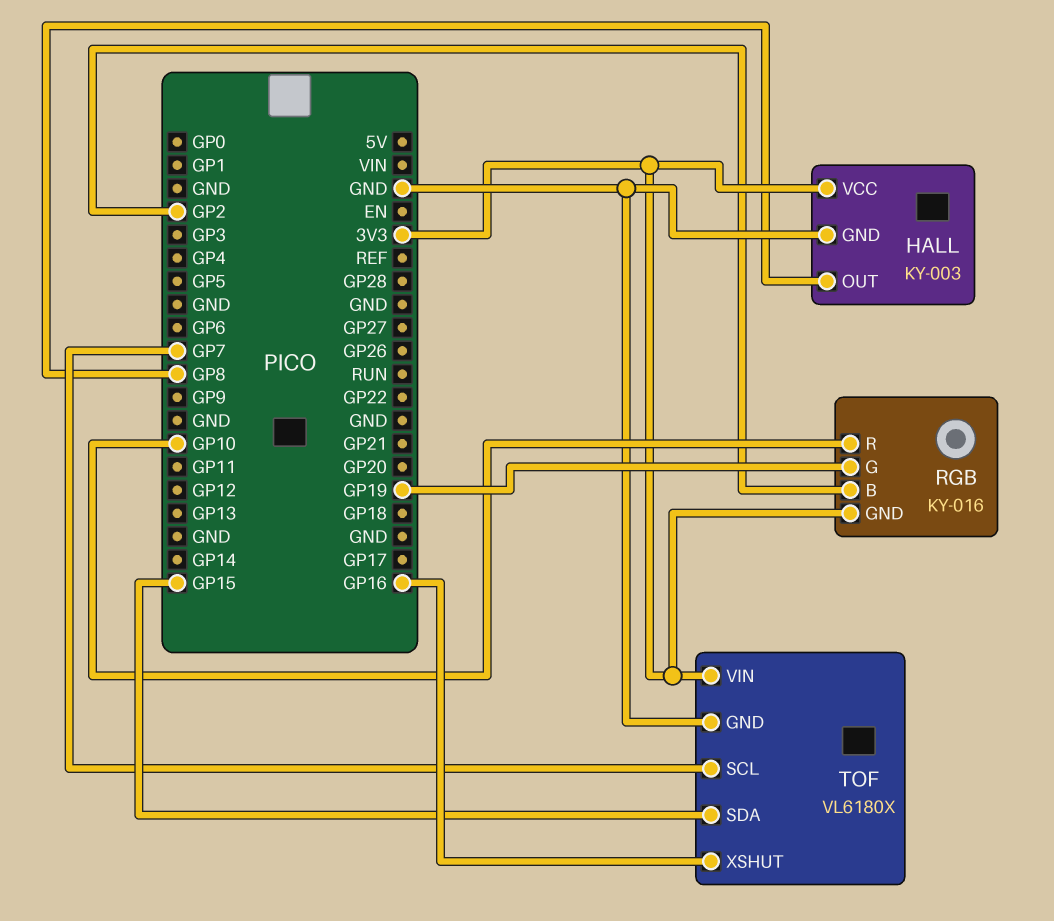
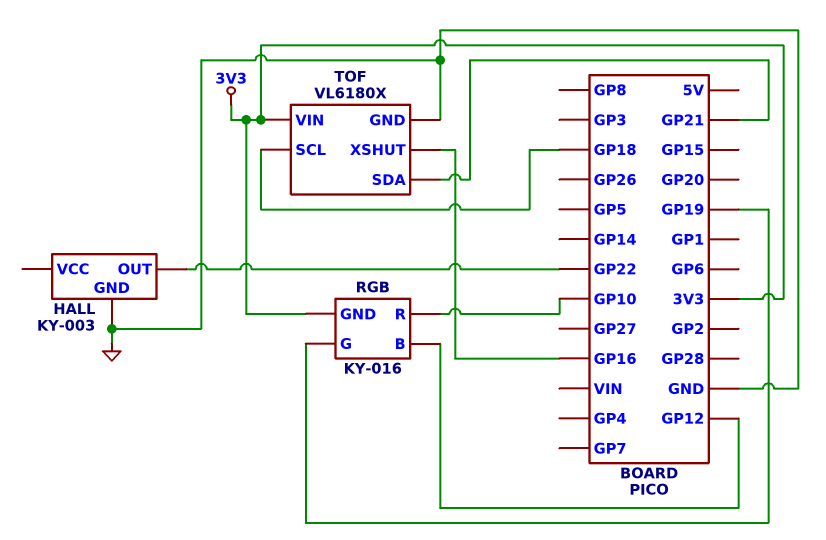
HALL pin OUT: GP8 -> GP22
HALL pin VCC: 3V3 -> none
RGB pin B: GP2 -> GP12
TOF pin SCL: GP7 -> GP18
TOF pin SDA: GP15 -> GP21

